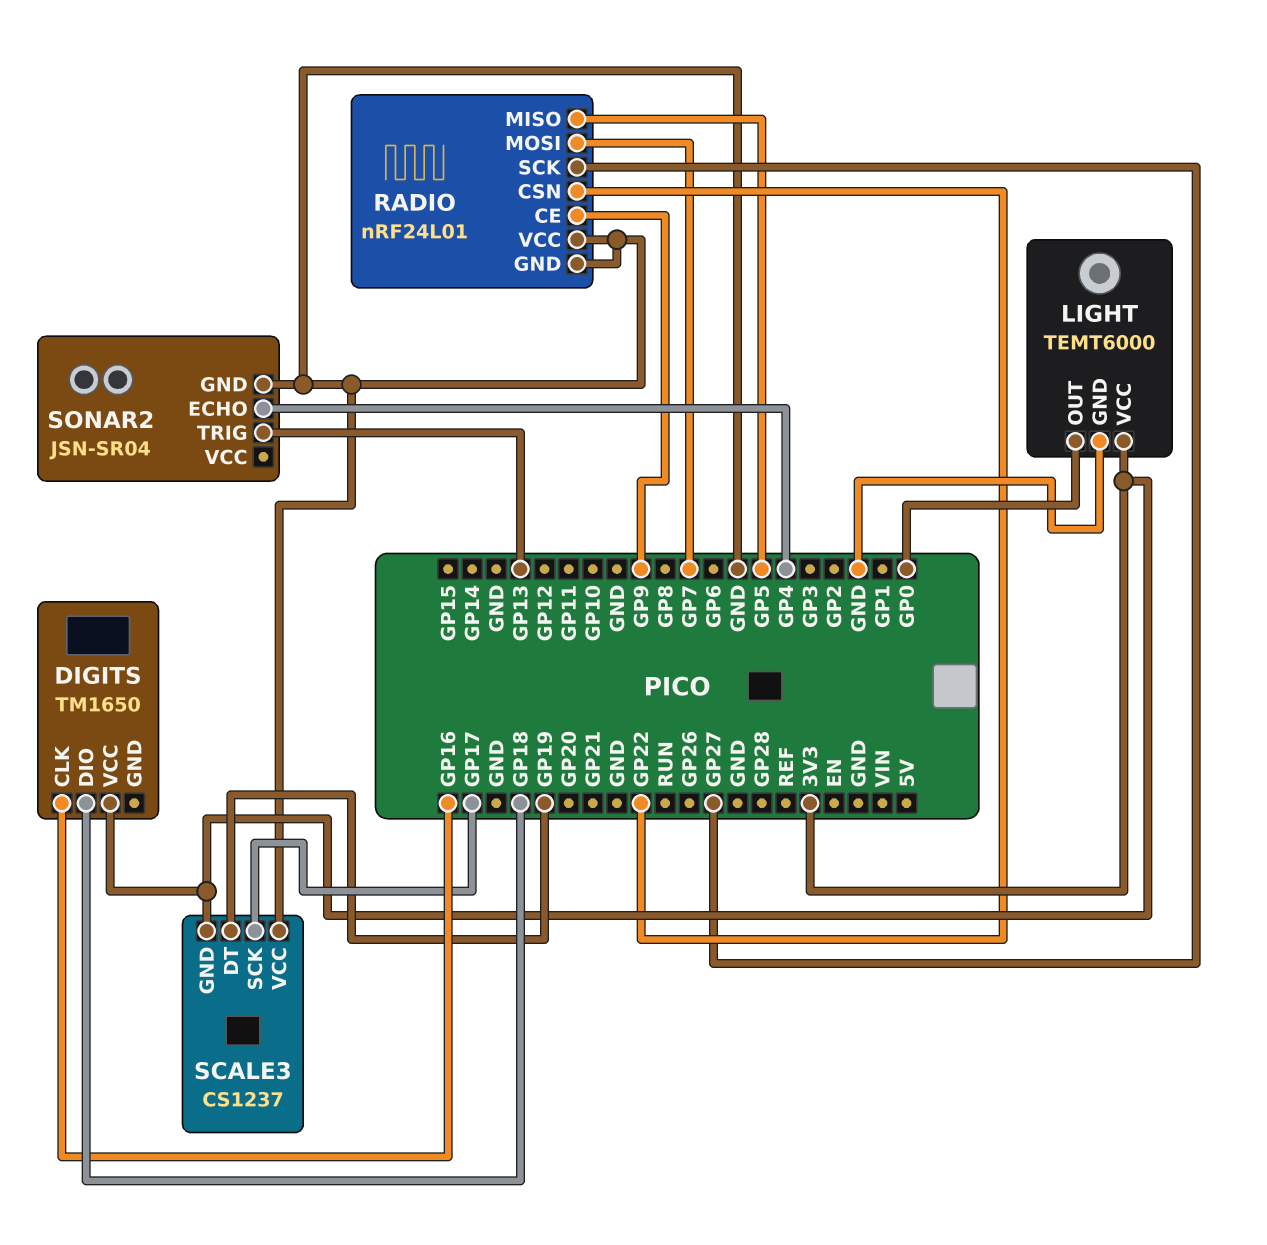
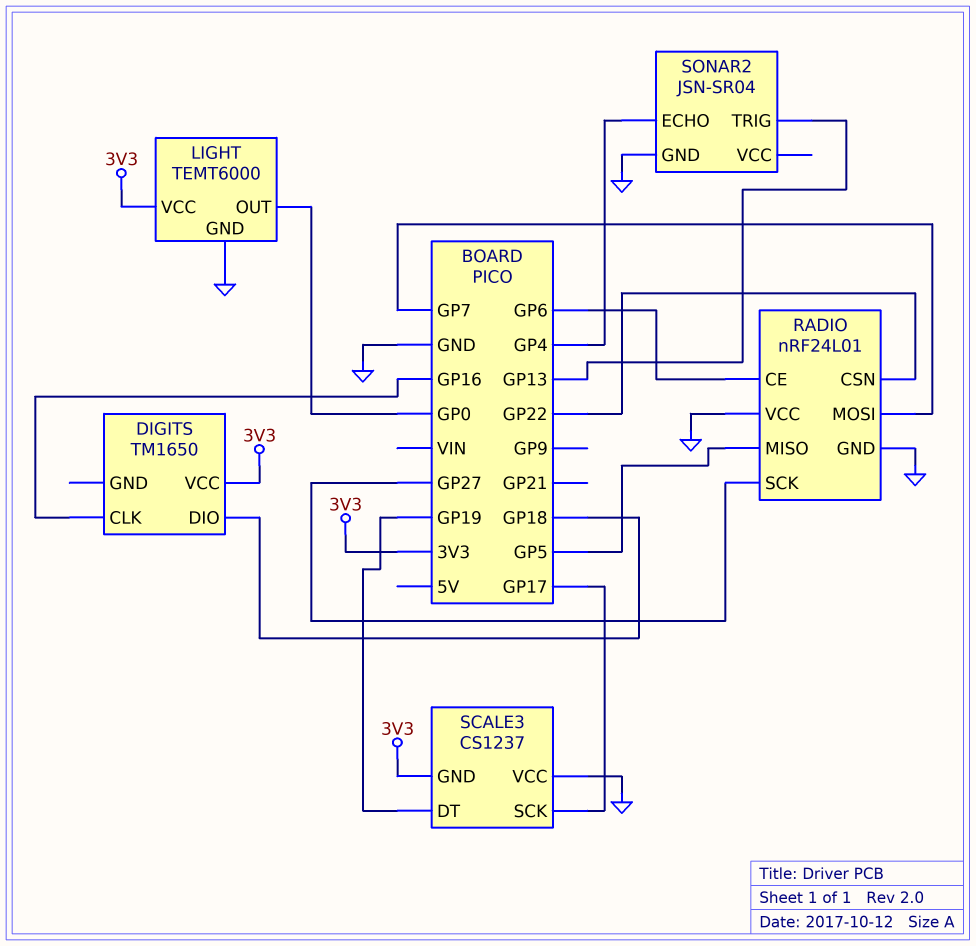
RADIO pin CE: GP9 -> GP6

